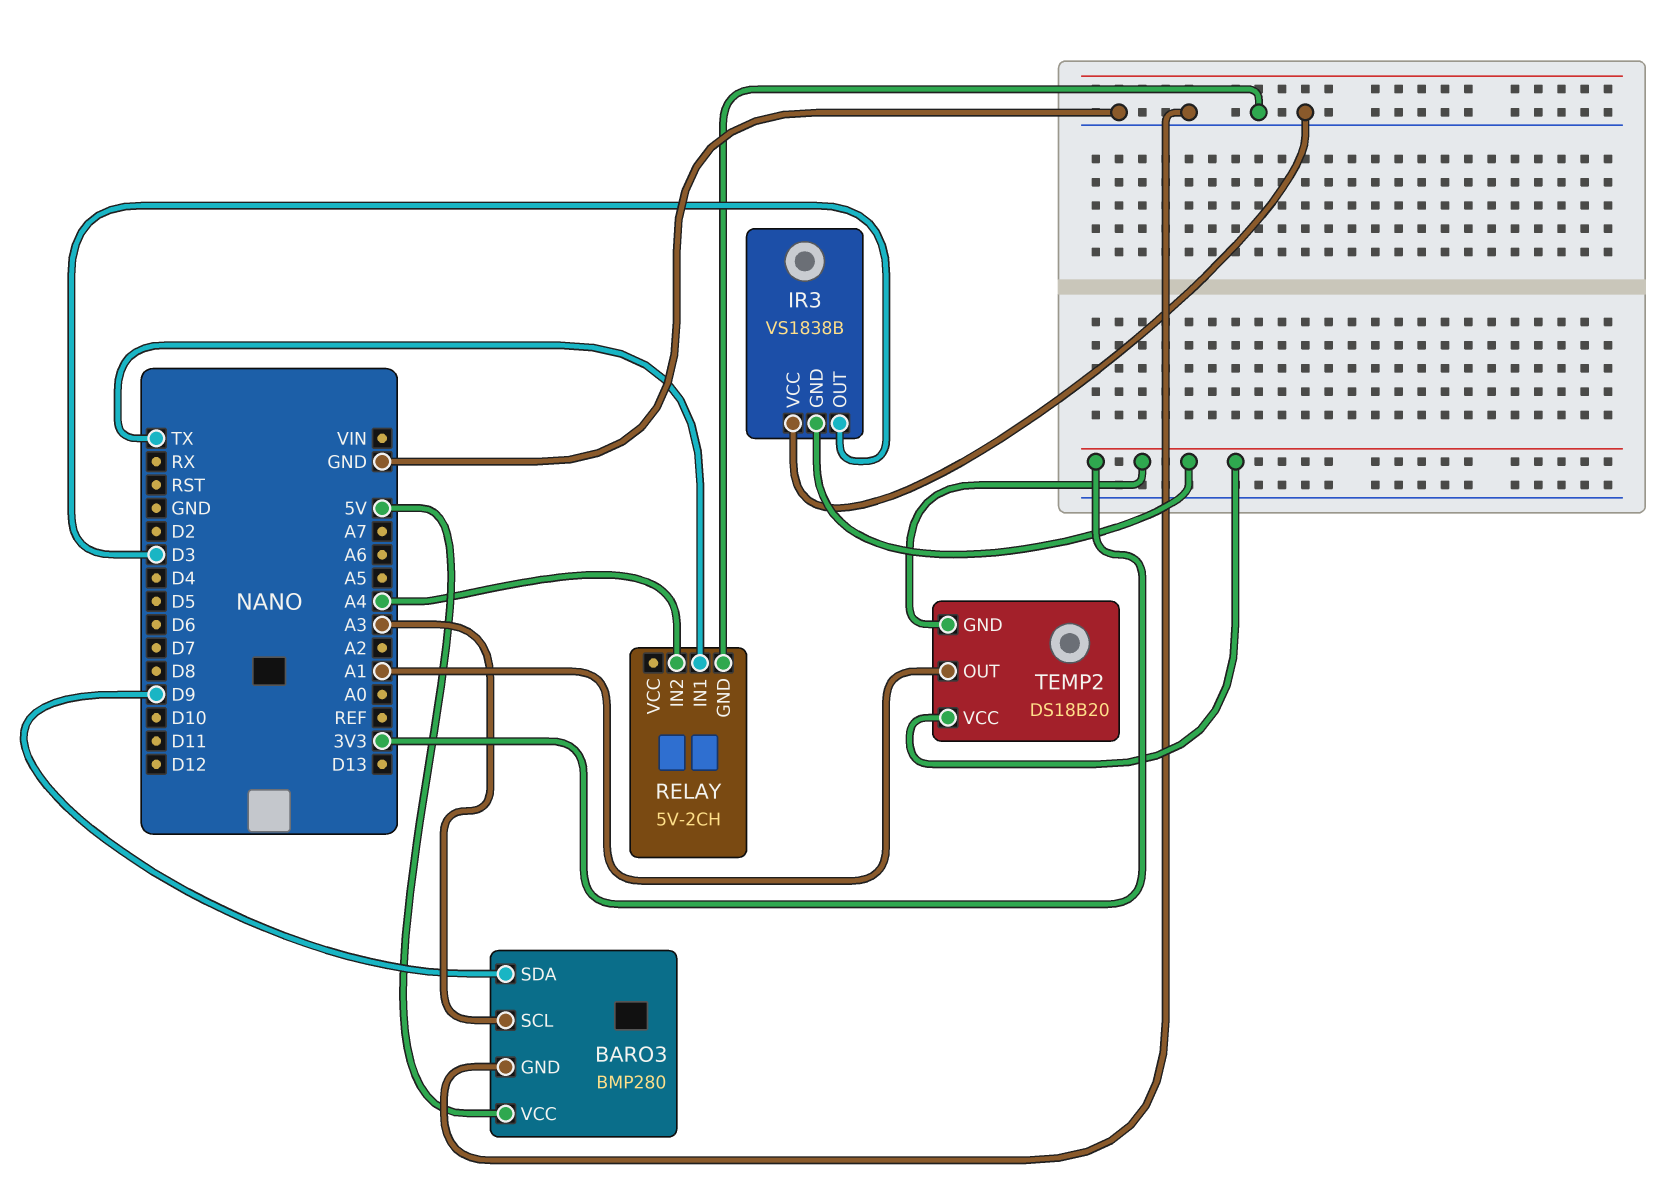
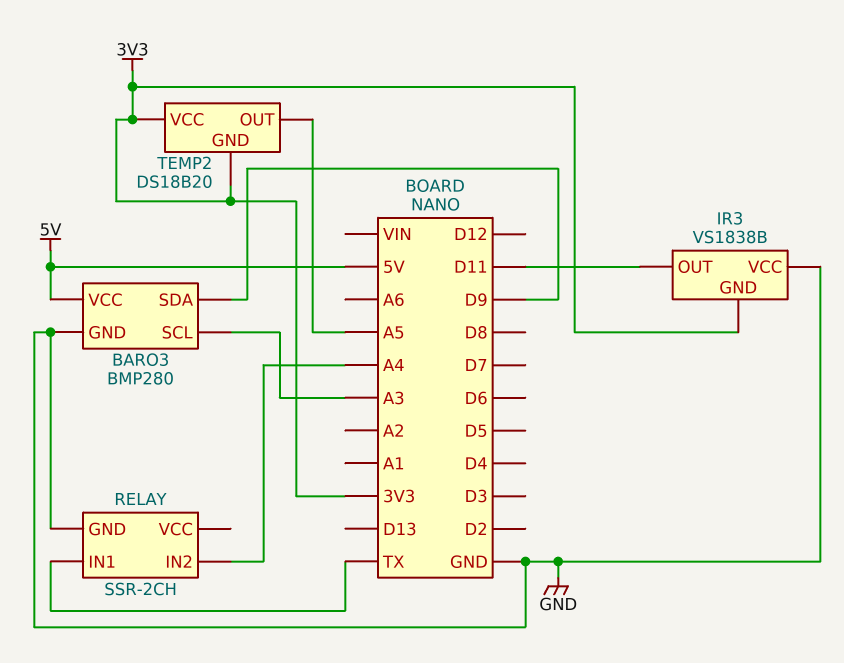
IR3 pin OUT: D3 -> D11
RELAY: 5V-2CH -> SSR-2CH
TEMP2 pin OUT: A1 -> A5

